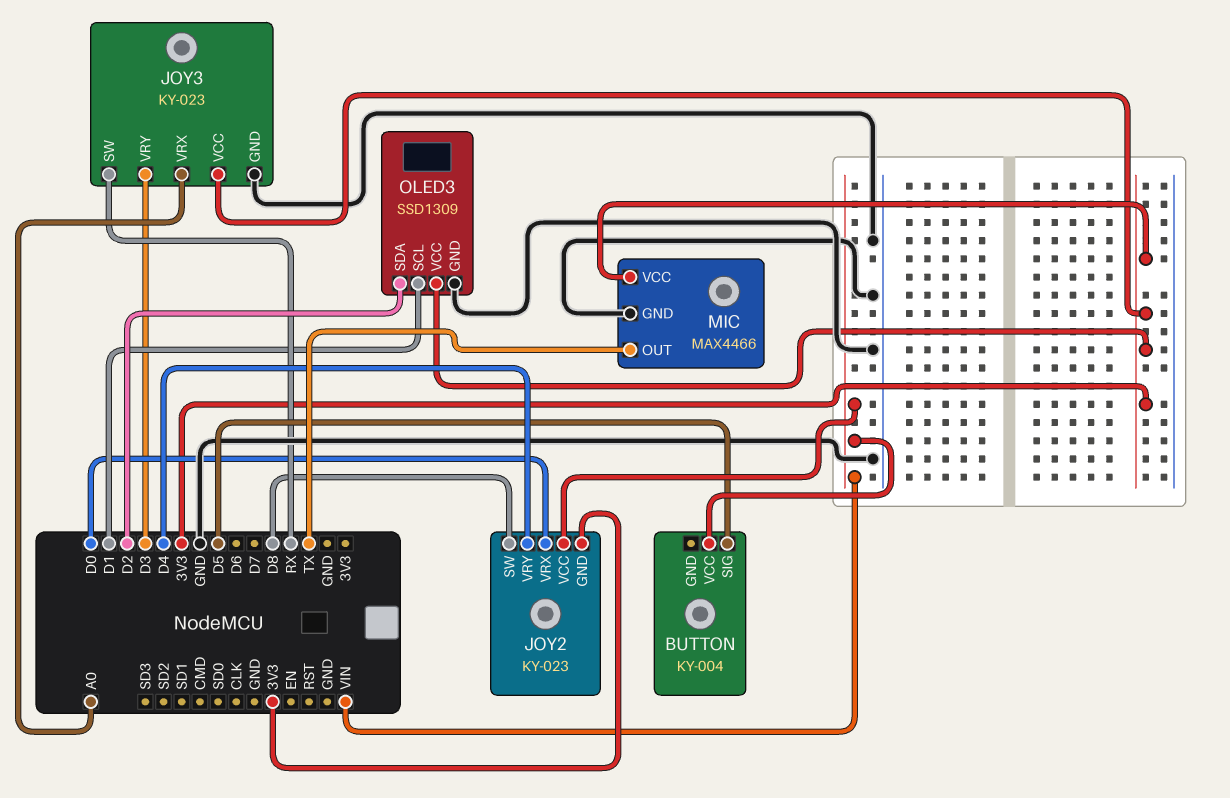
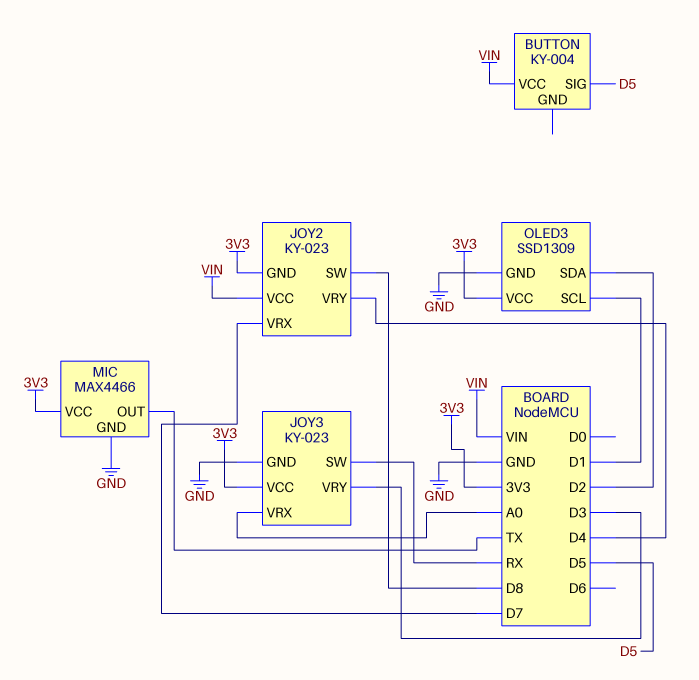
JOY2 pin VRX: D0 -> D7

